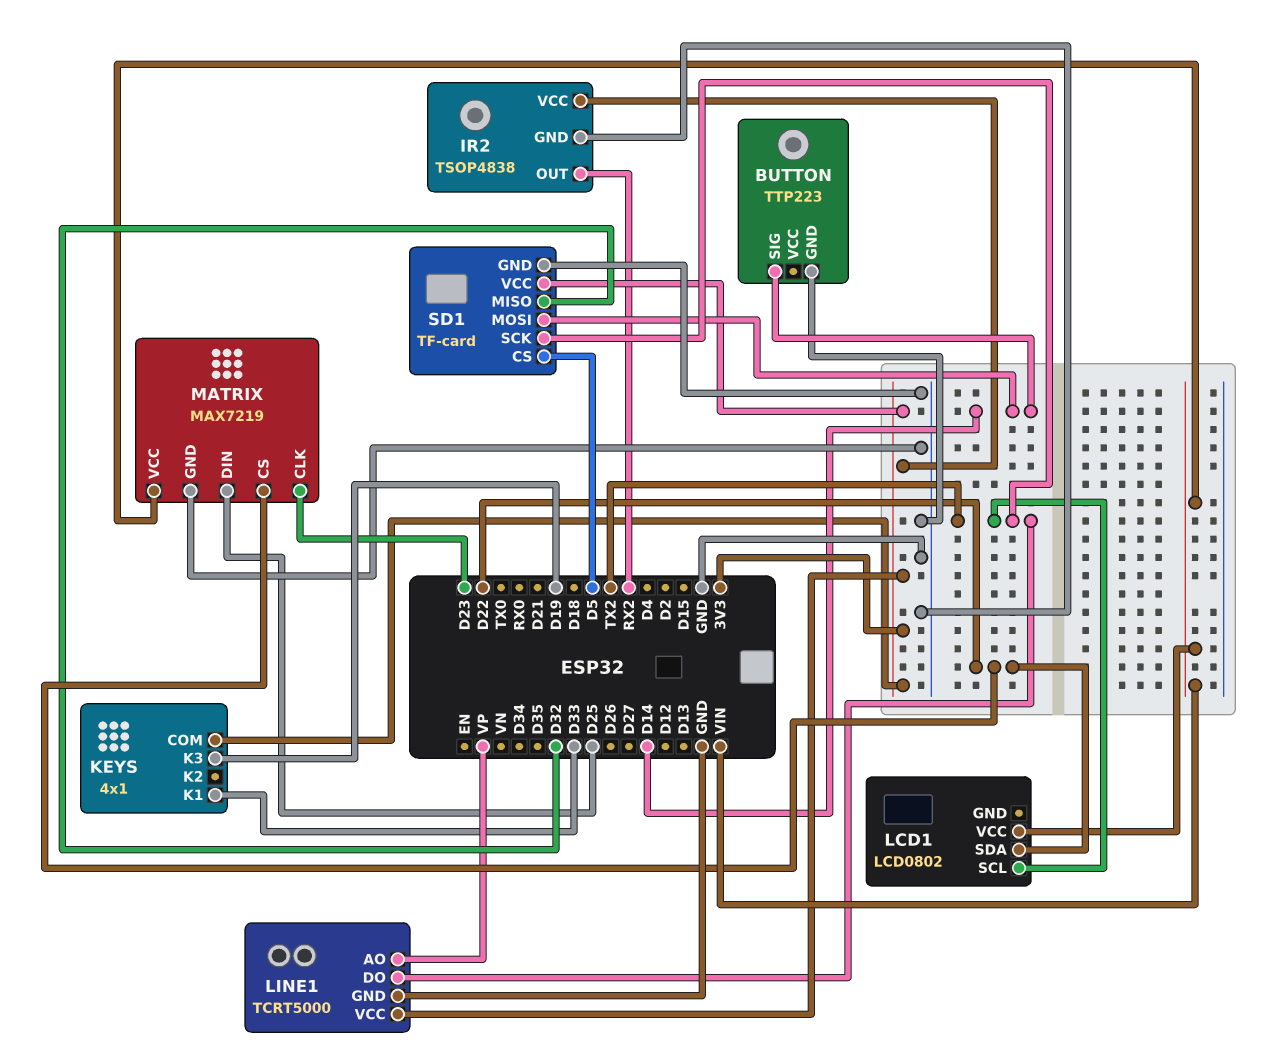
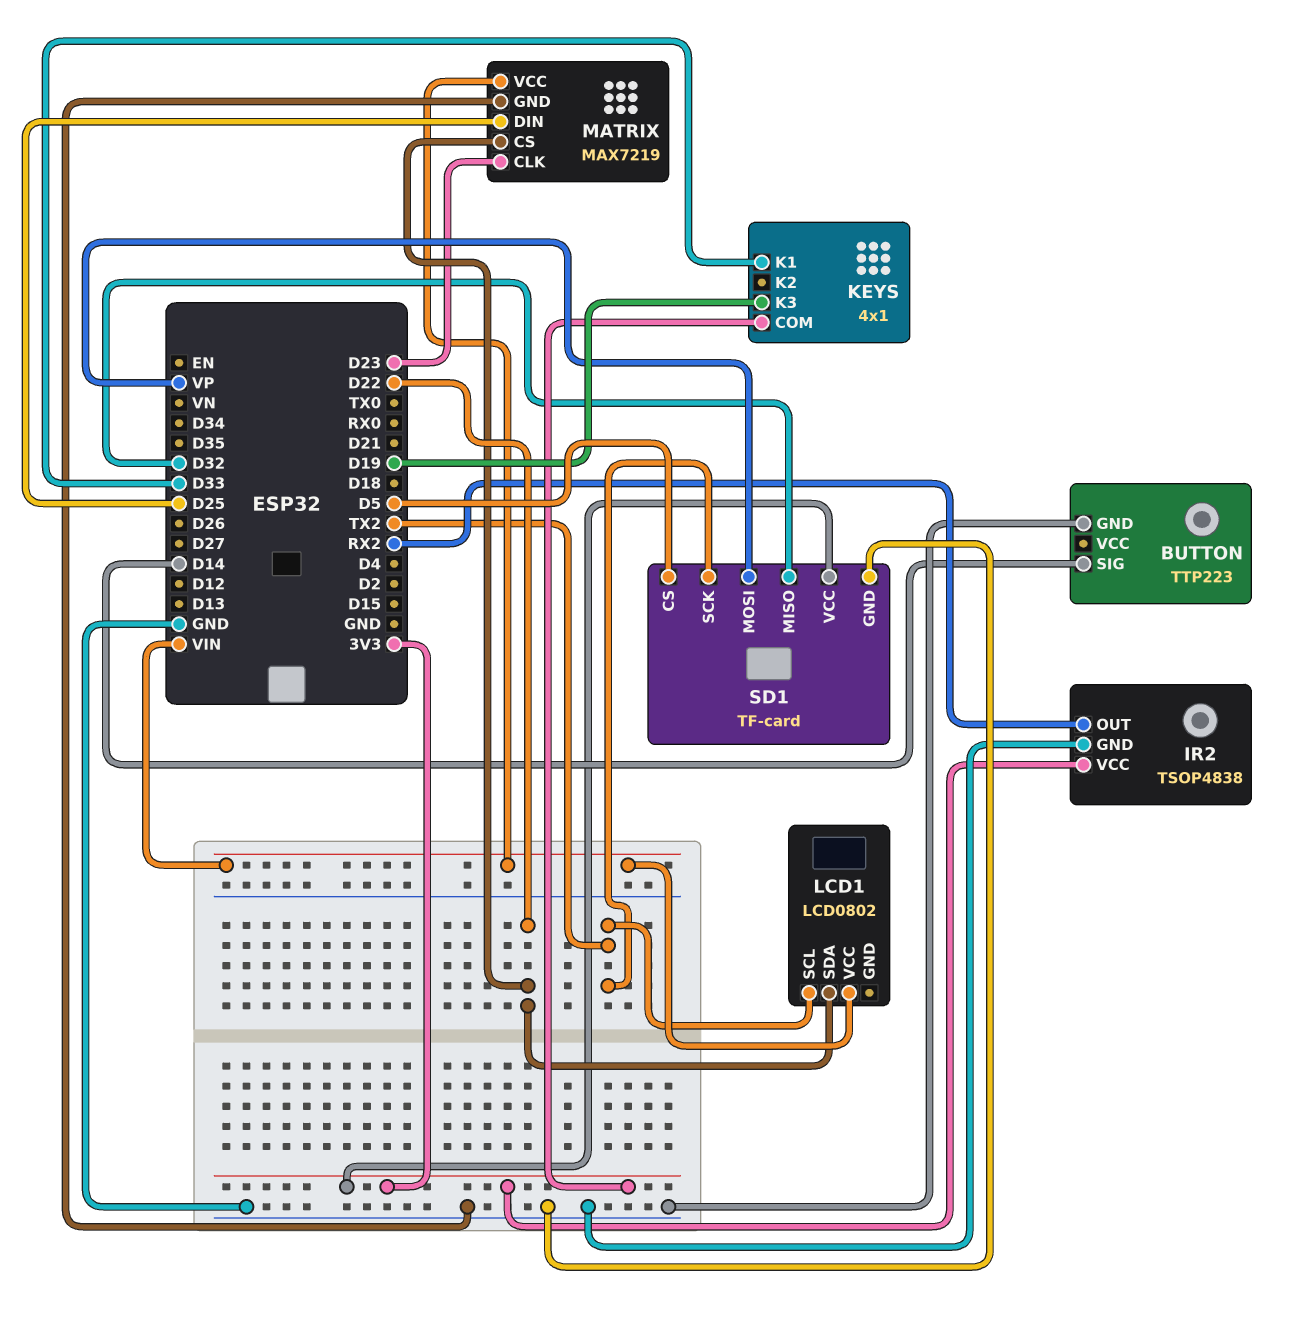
LINE1: TCRT5000 -> none
LINE1 pin AO: VP -> none
LINE1 pin DO: TX2 -> none
LINE1 pin GND: GND -> none
LINE1 pin VCC: 3V3 -> none
SD1 pin MOSI: D14 -> VP

